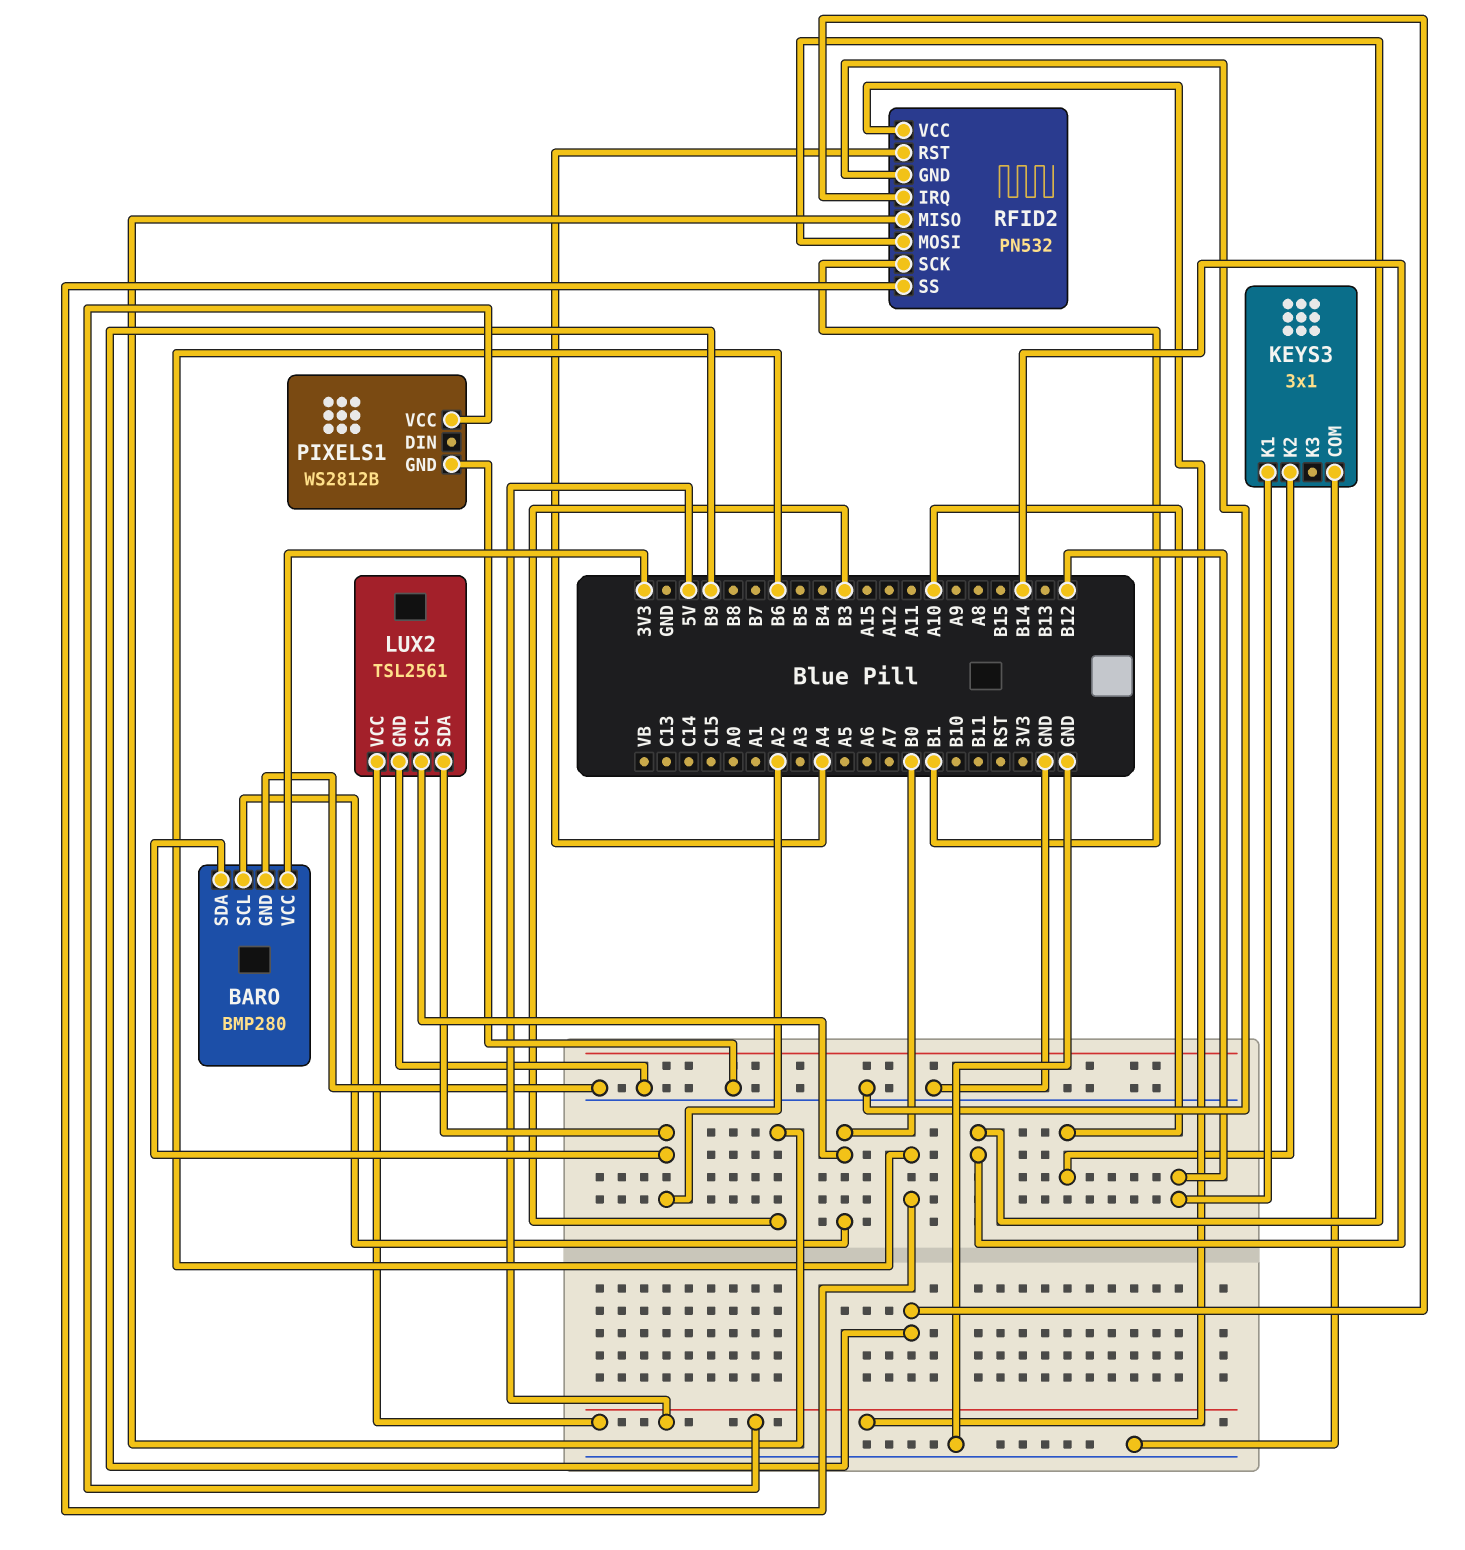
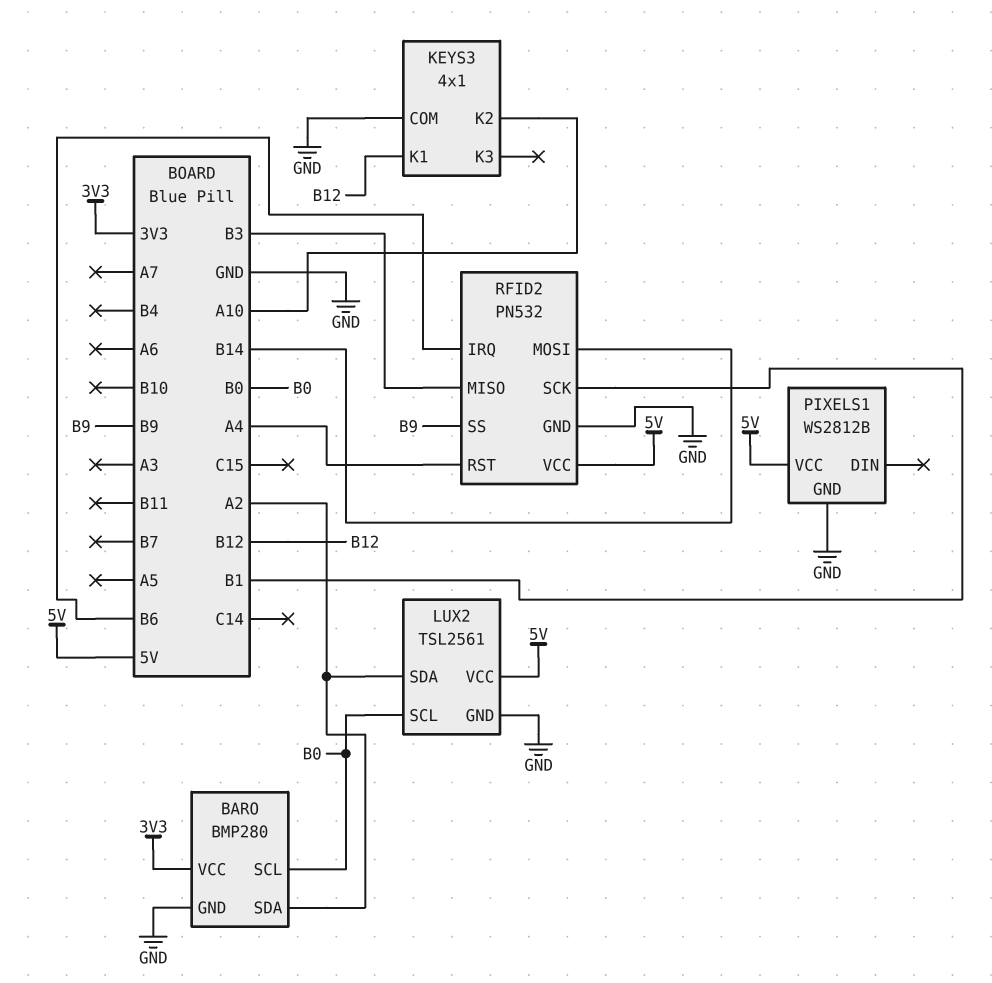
KEYS3: 3x1 -> 4x1
RFID2 pin IRQ: B9 -> B6
RFID2 pin SS: B6 -> B9

